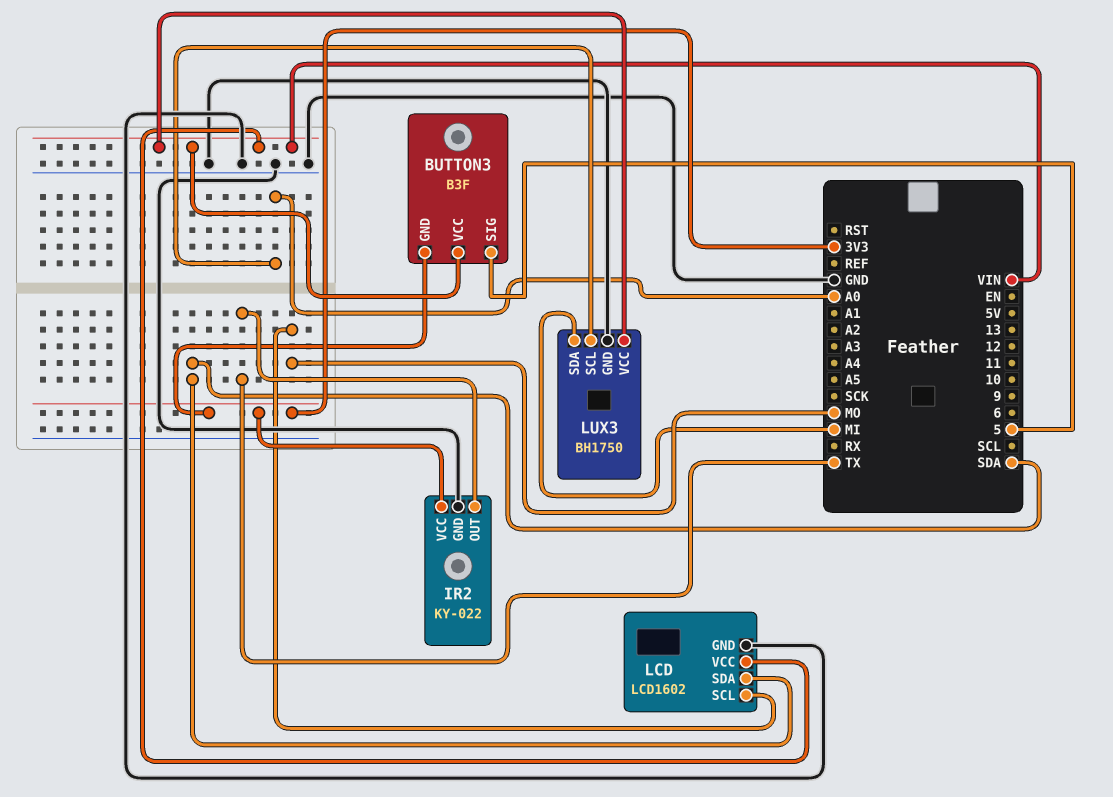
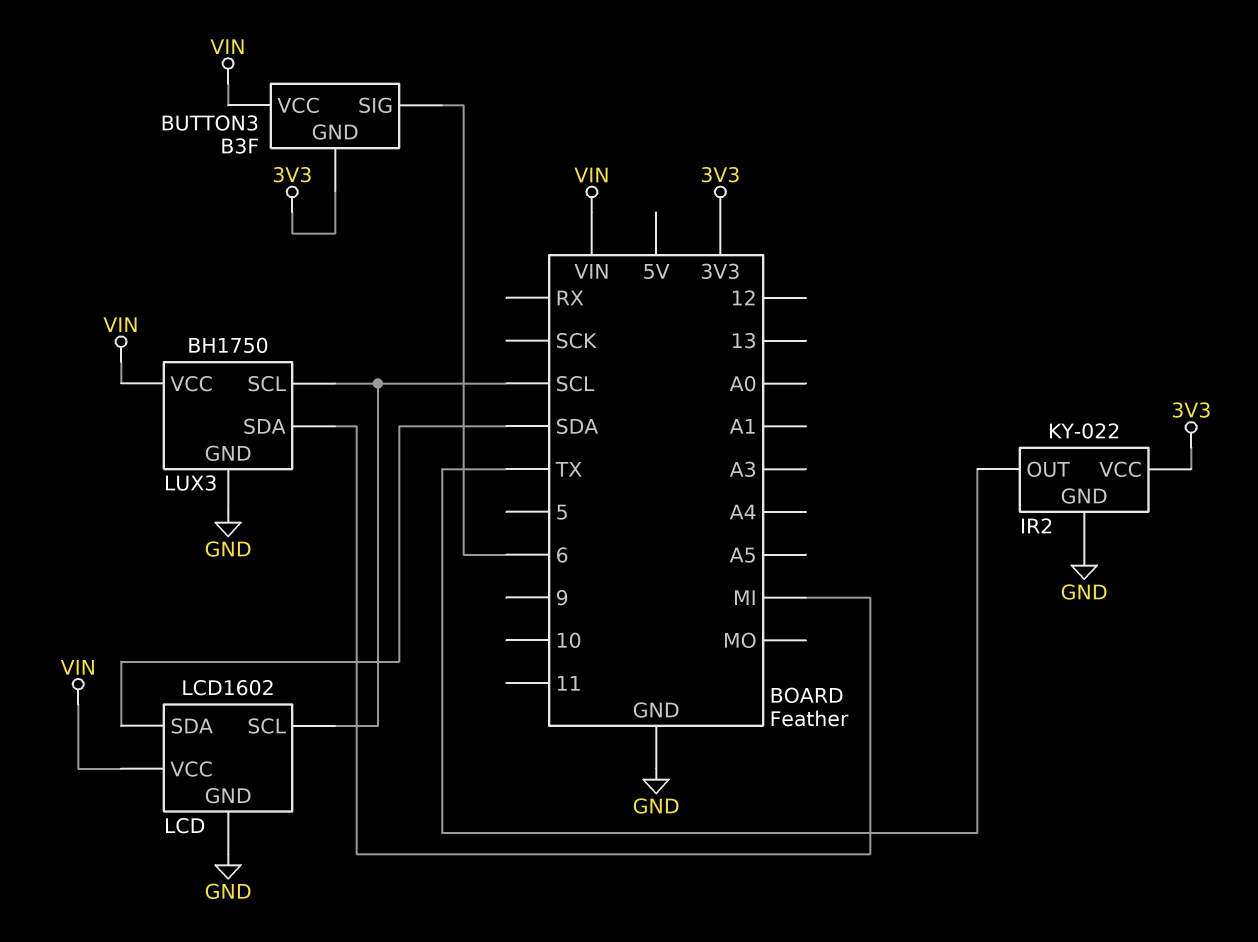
BUTTON3 pin SIG: 5 -> 6
LCD pin SCL: MO -> SCL
LUX3 pin SCL: A0 -> SCL

